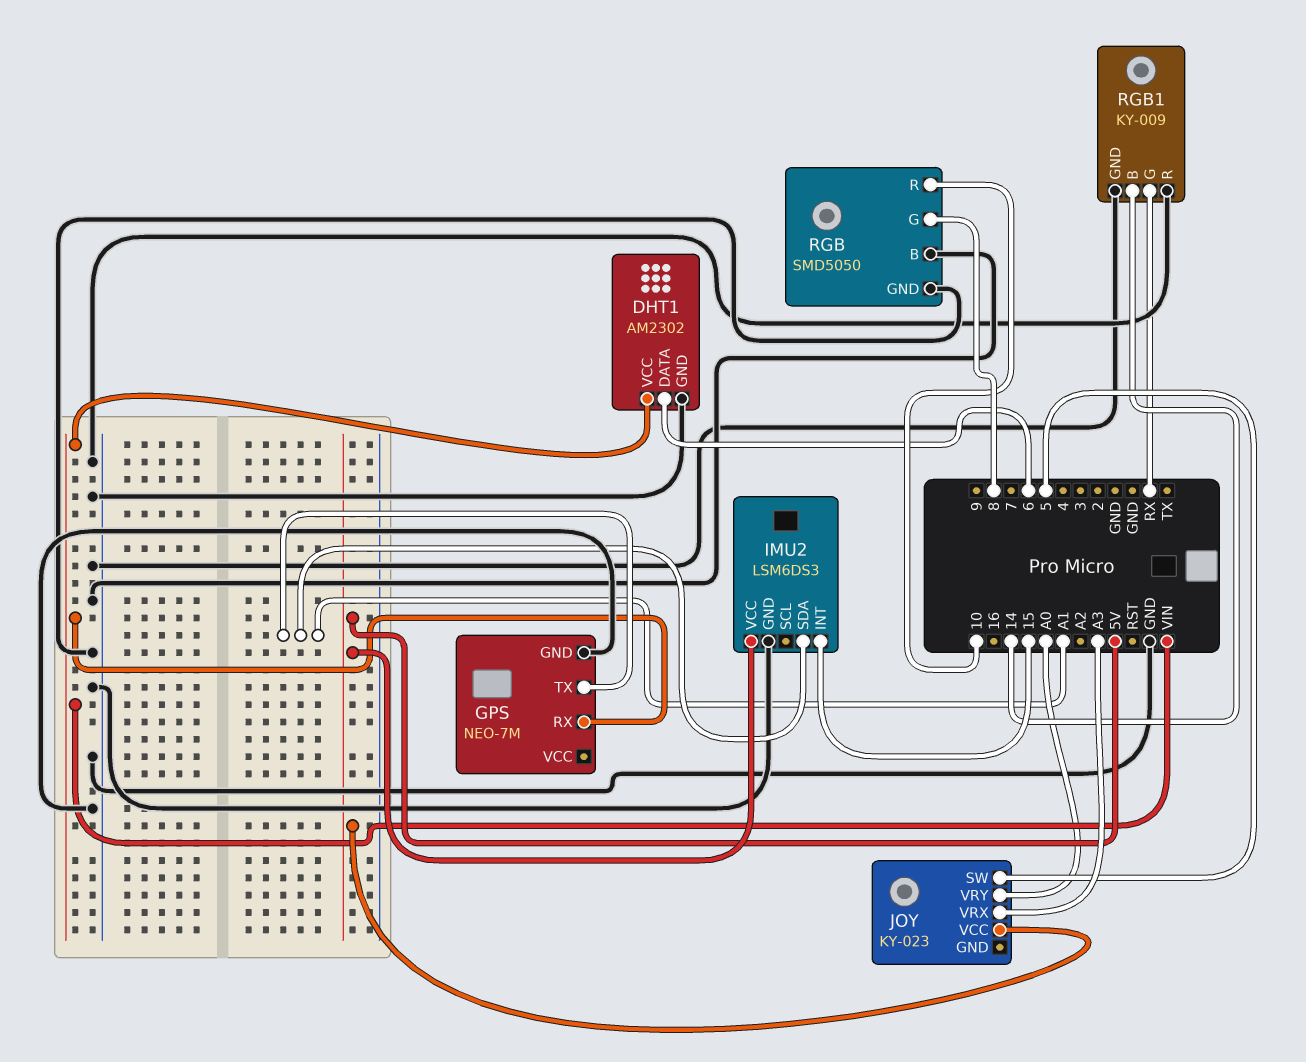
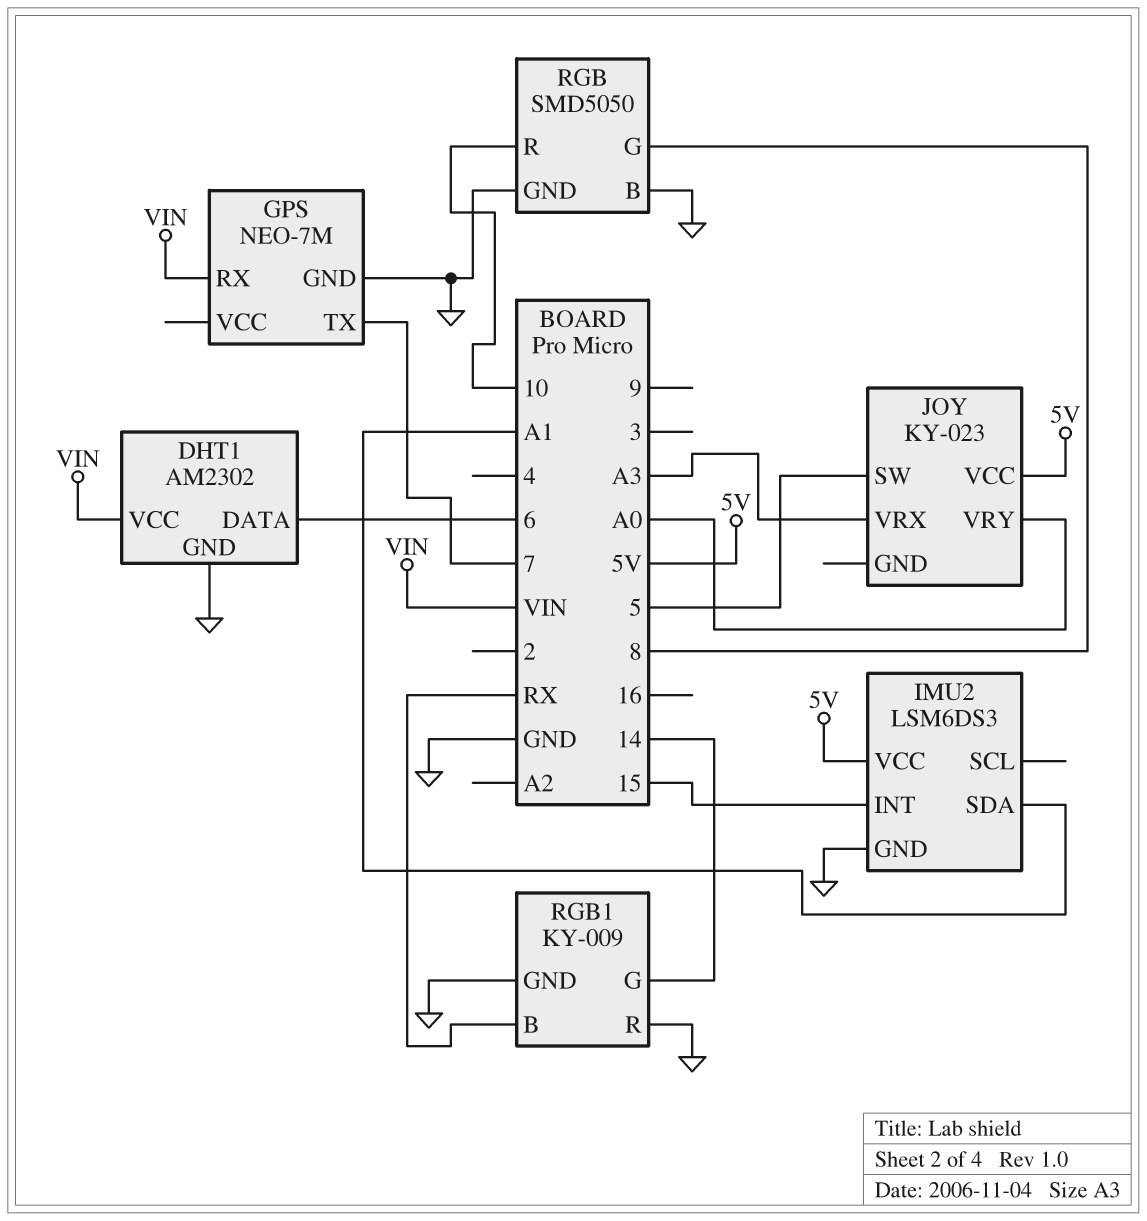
GPS pin TX: A1 -> 7
RGB1 pin B: 14 -> RX
RGB1 pin G: RX -> 14

